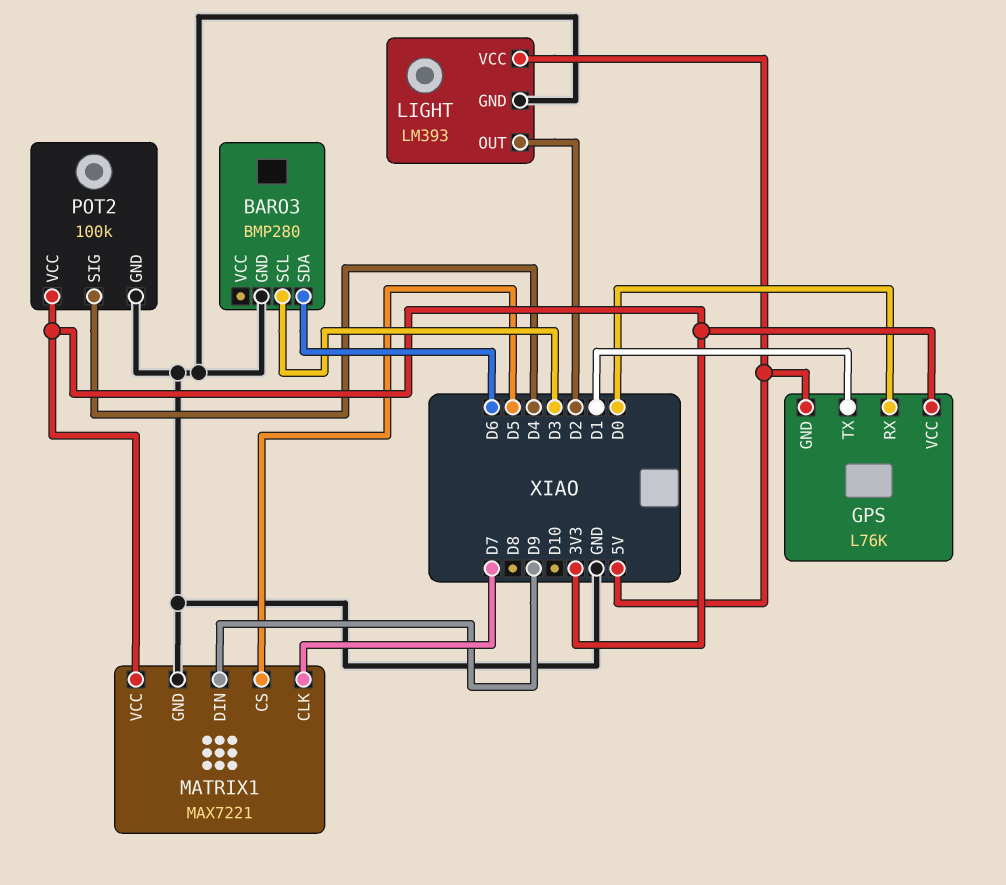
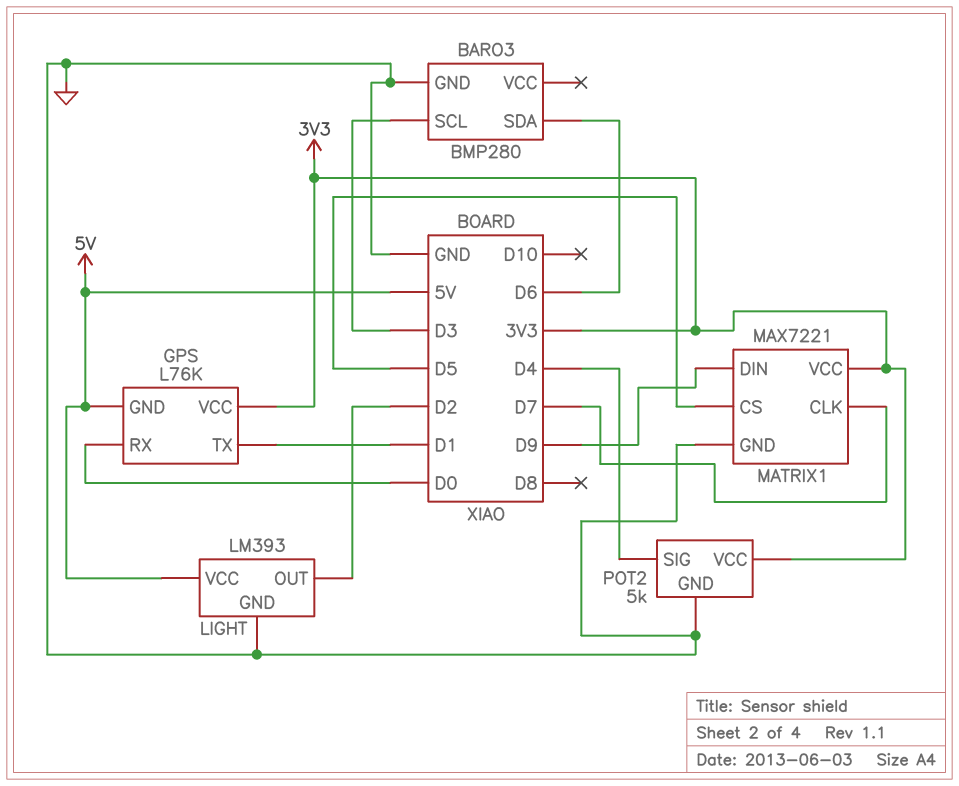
POT2: 100k -> 5k

